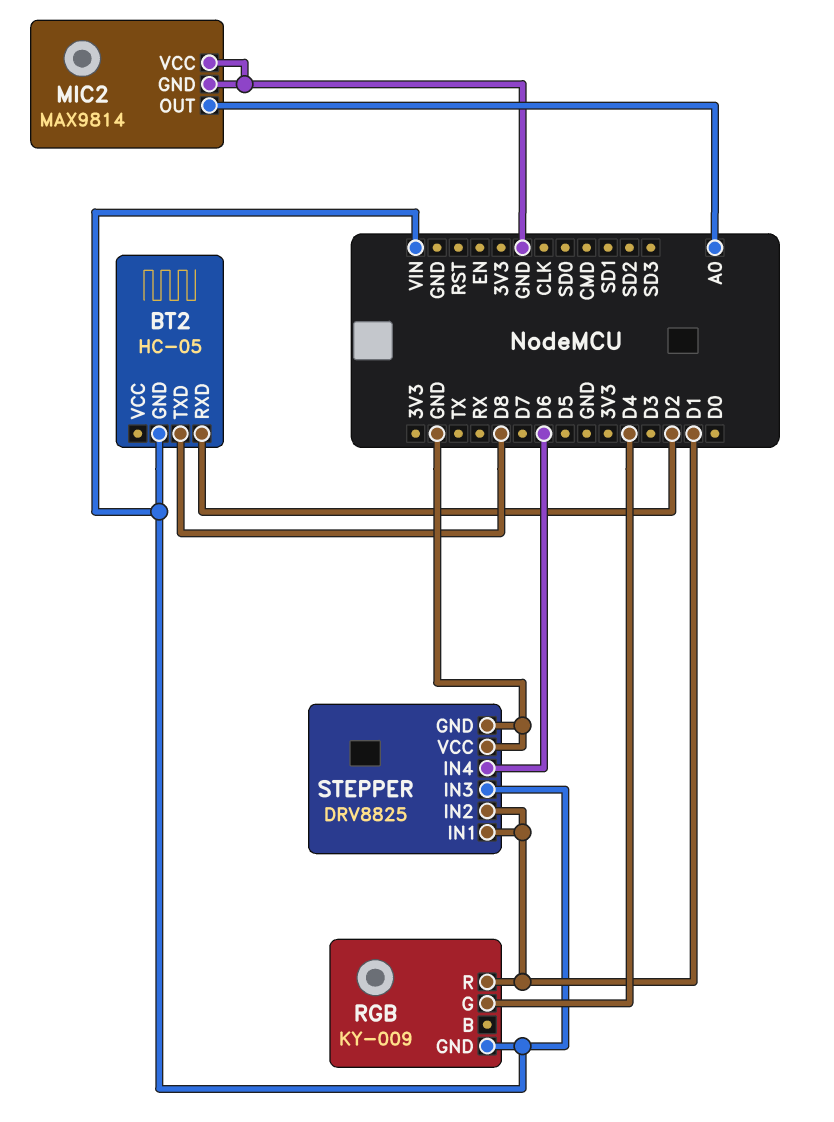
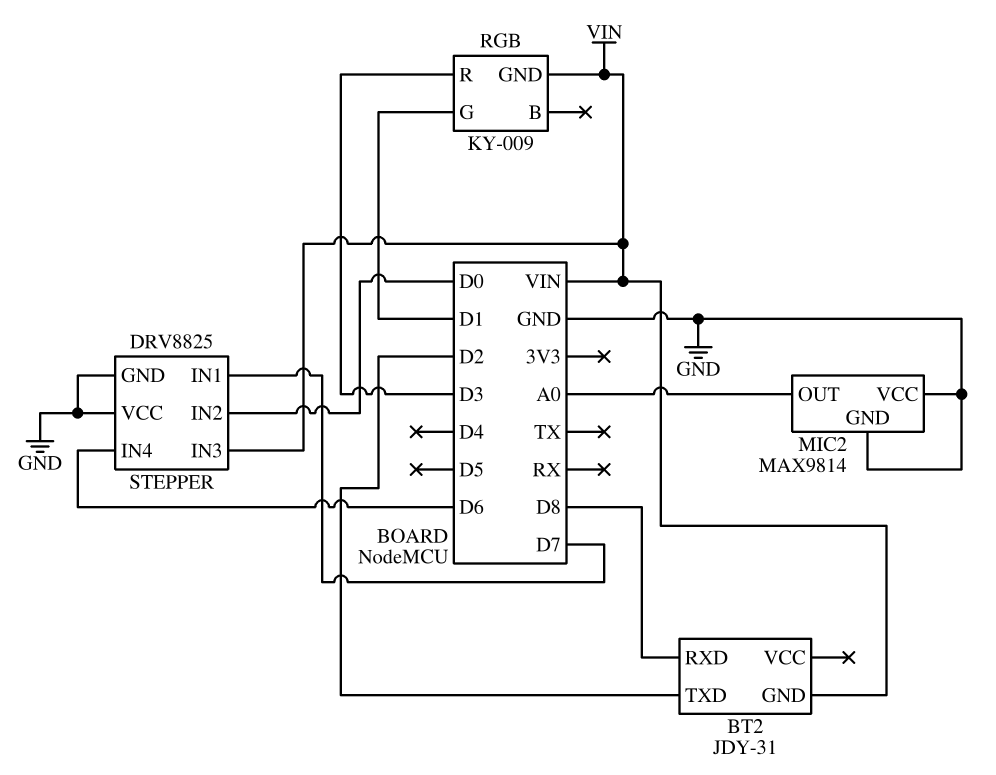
BT2: HC-05 -> JDY-31
BT2 pin RXD: D2 -> D8
BT2 pin TXD: D8 -> D2
RGB pin G: D4 -> D1
RGB pin R: D1 -> D3
STEPPER pin IN1: D1 -> D7
STEPPER pin IN2: D1 -> D0

